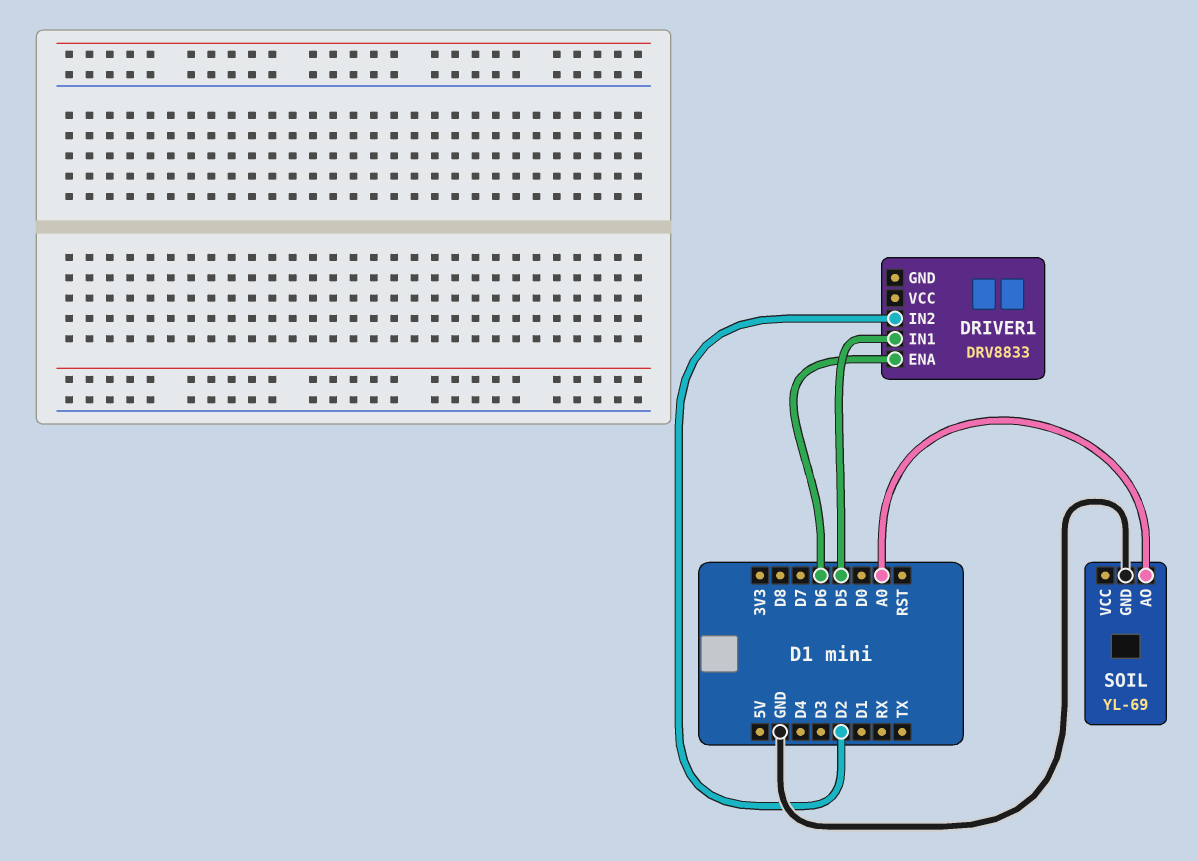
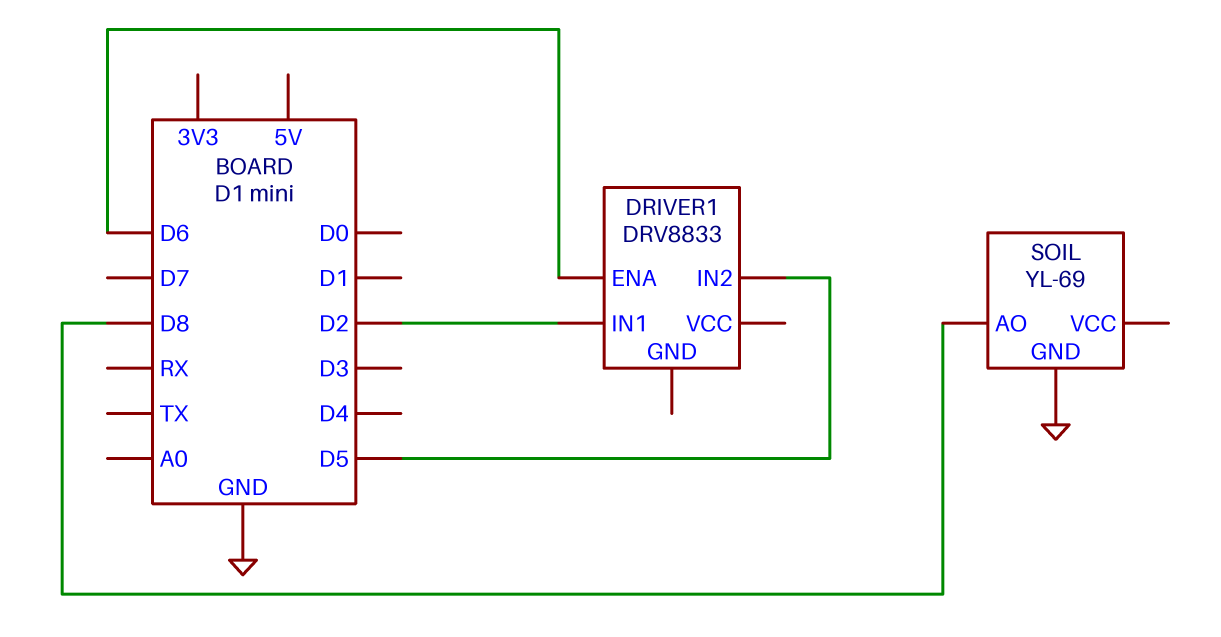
DRIVER1 pin IN1: D5 -> D2
DRIVER1 pin IN2: D2 -> D5
SOIL pin AO: A0 -> D8

